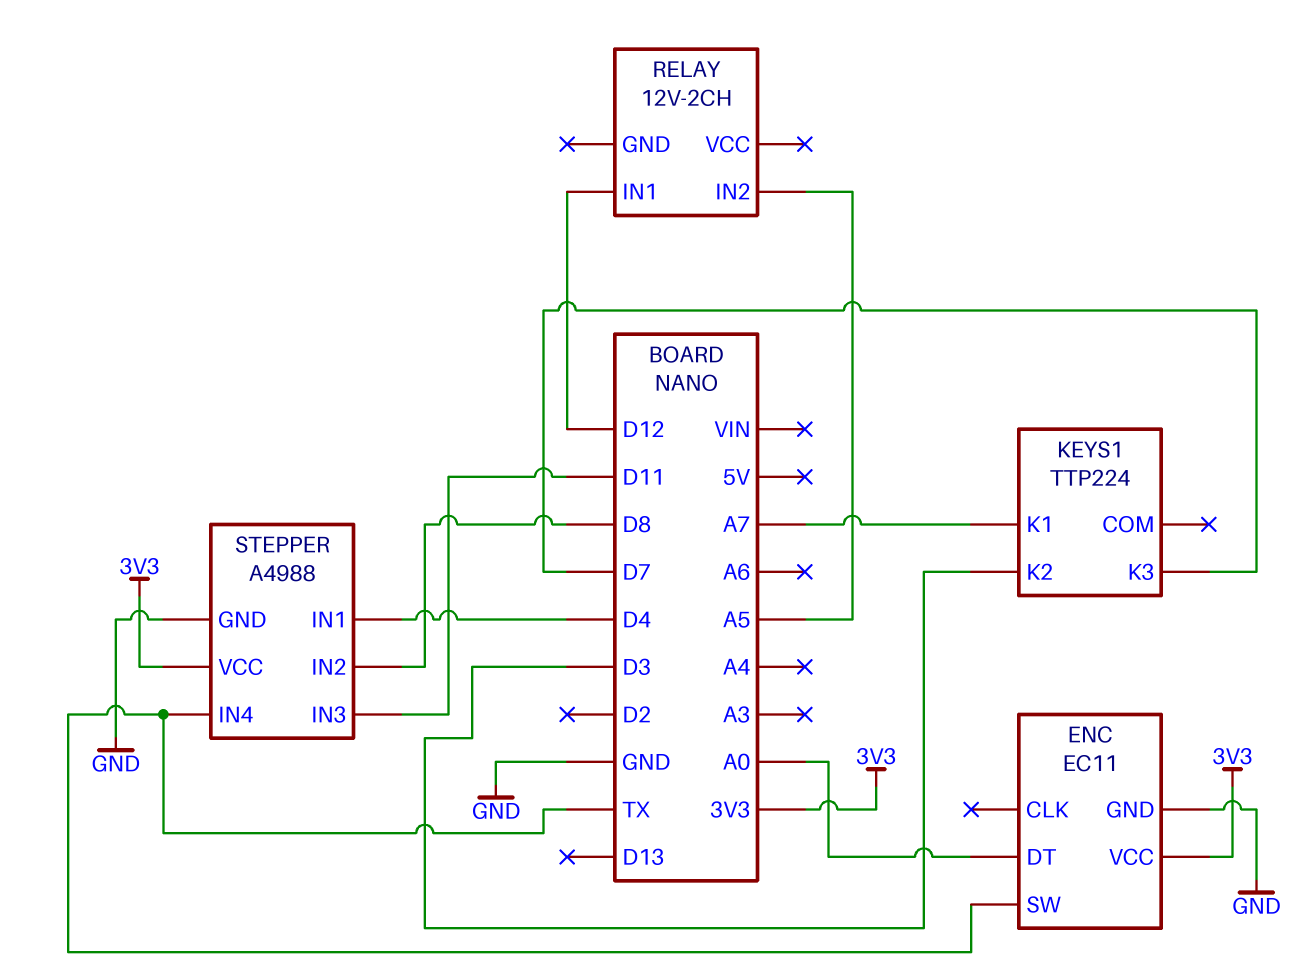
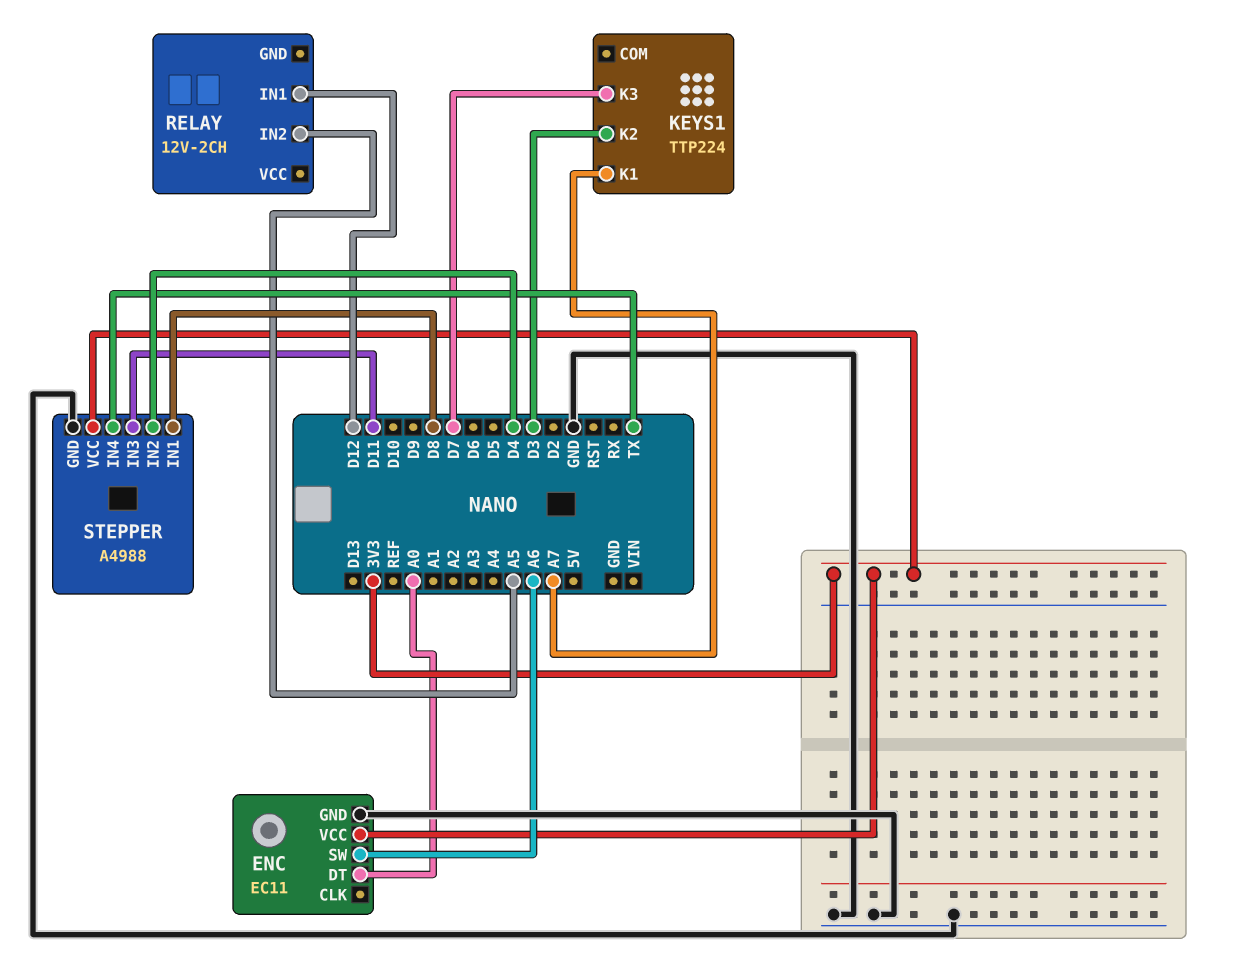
ENC pin SW: TX -> A6
STEPPER pin IN1: D4 -> D8
STEPPER pin IN2: D8 -> D4

